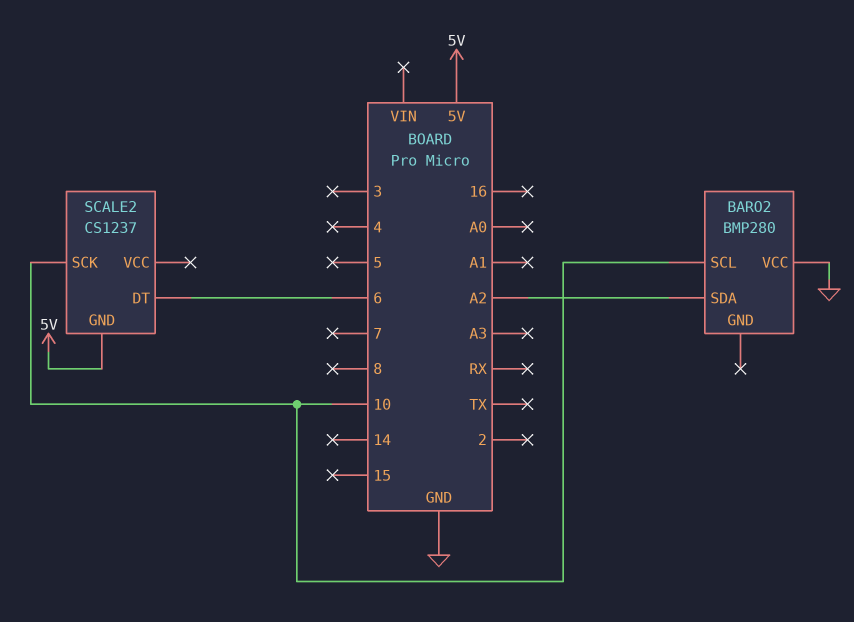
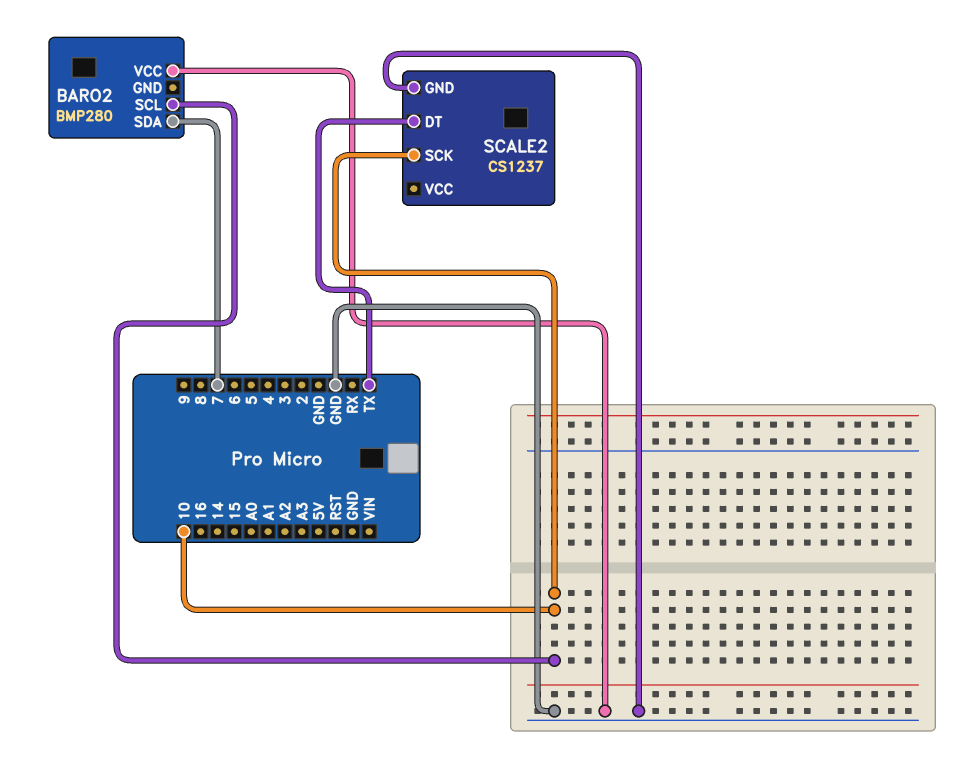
BARO2 pin SDA: A2 -> 7
SCALE2 pin DT: 6 -> TX
SCALE2 pin GND: 5V -> GND

